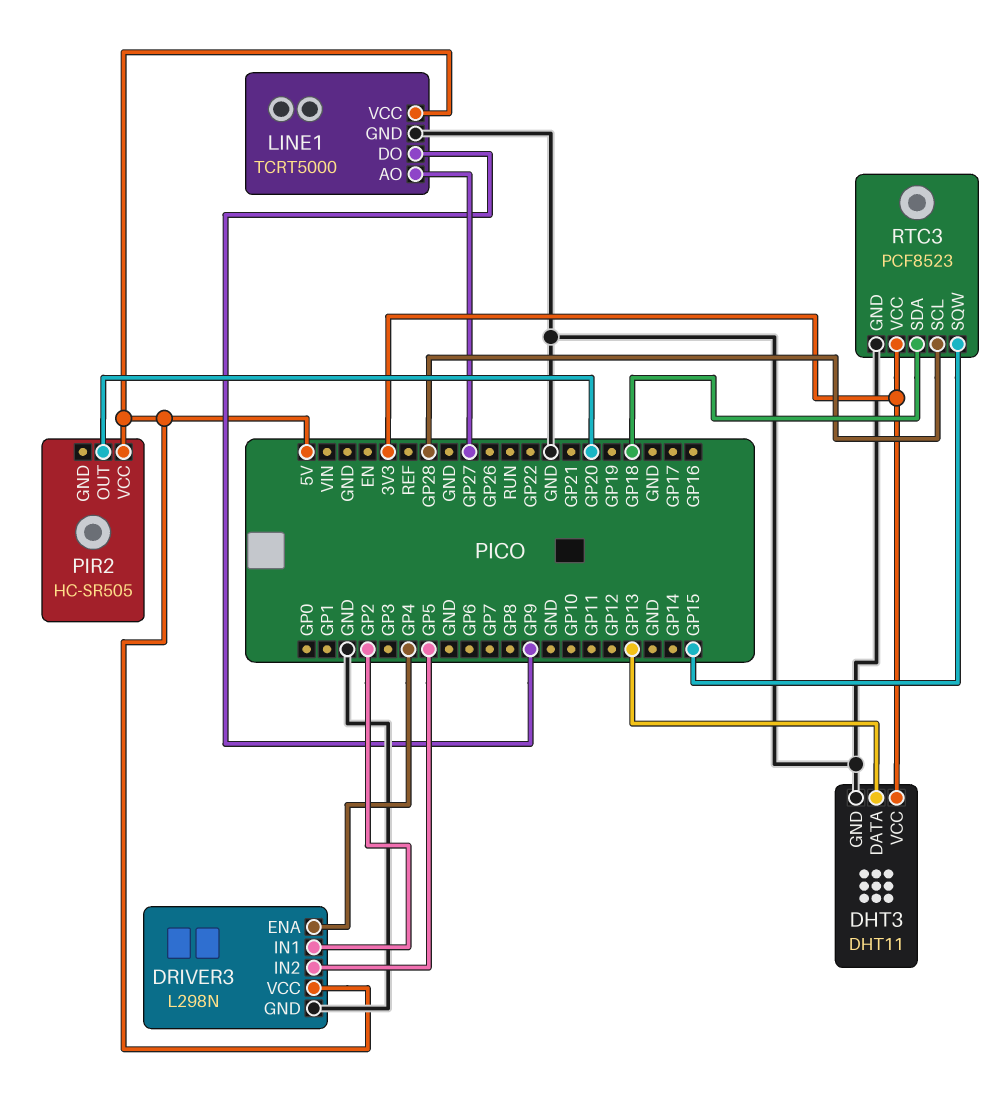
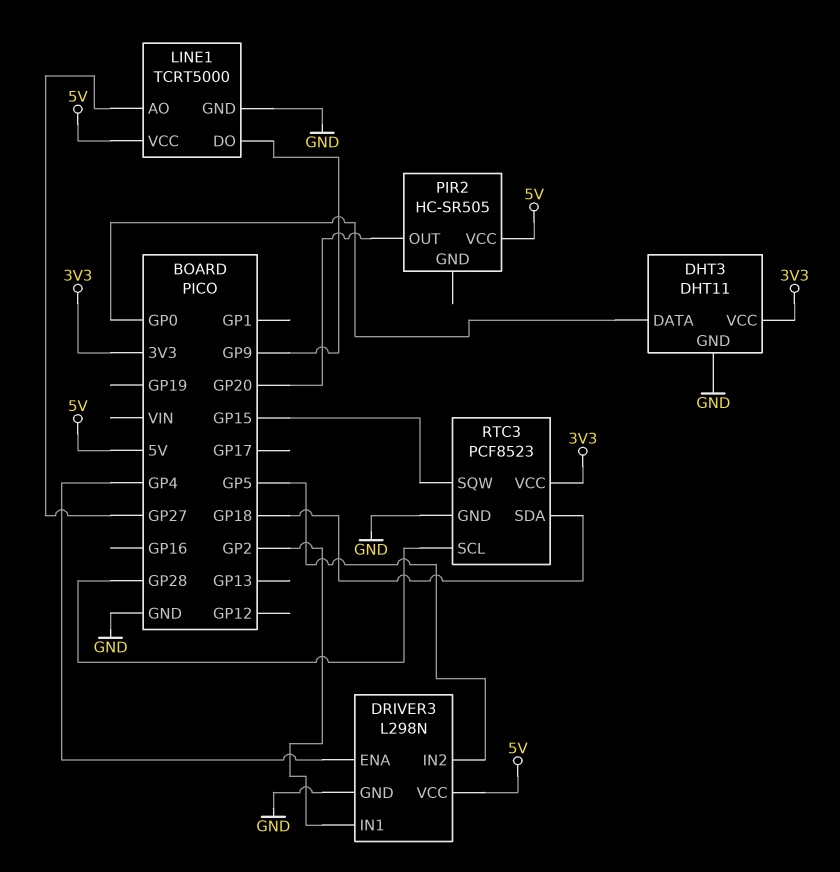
DHT3 pin DATA: GP13 -> GP0

